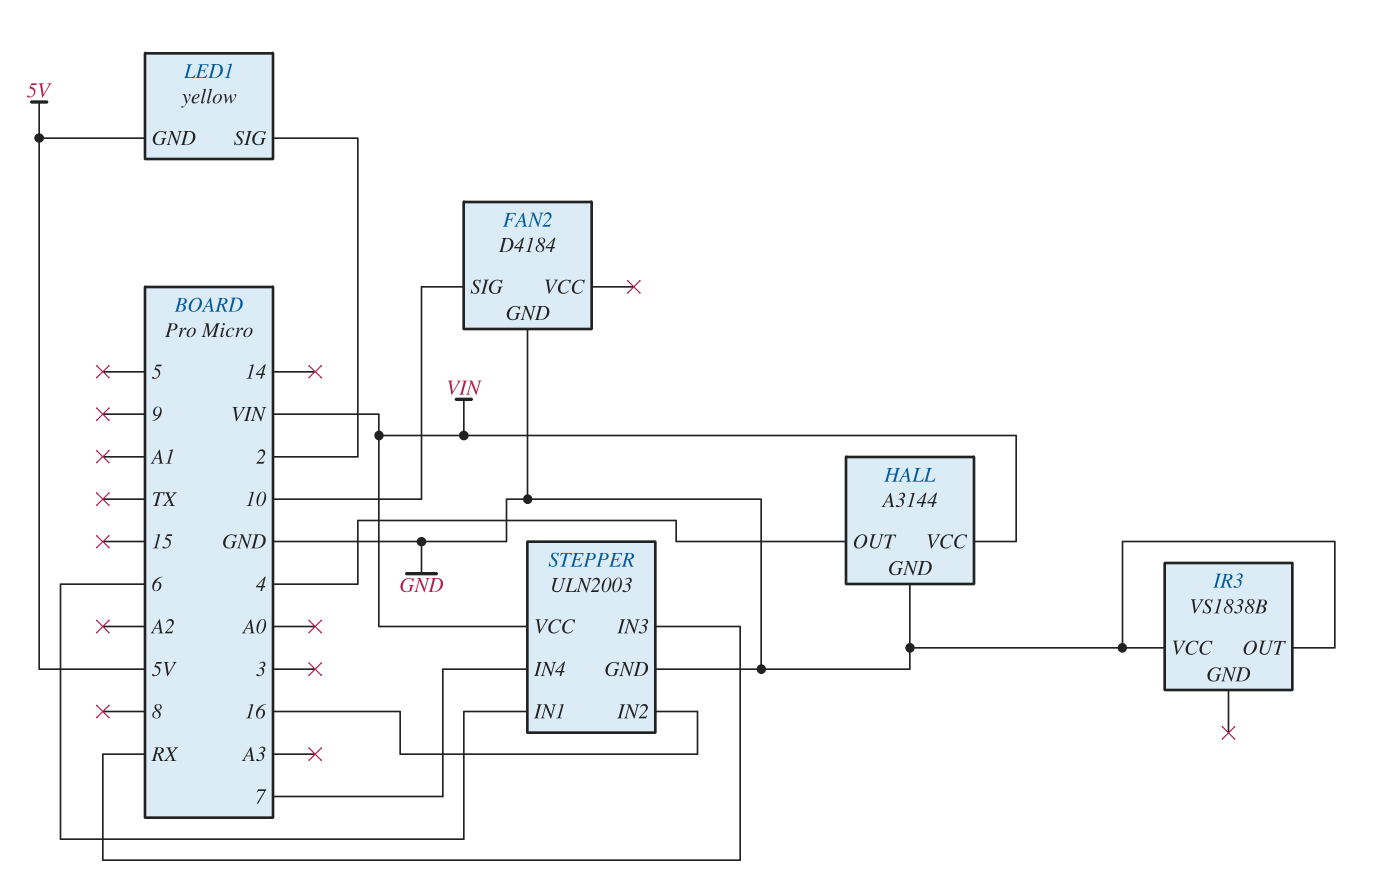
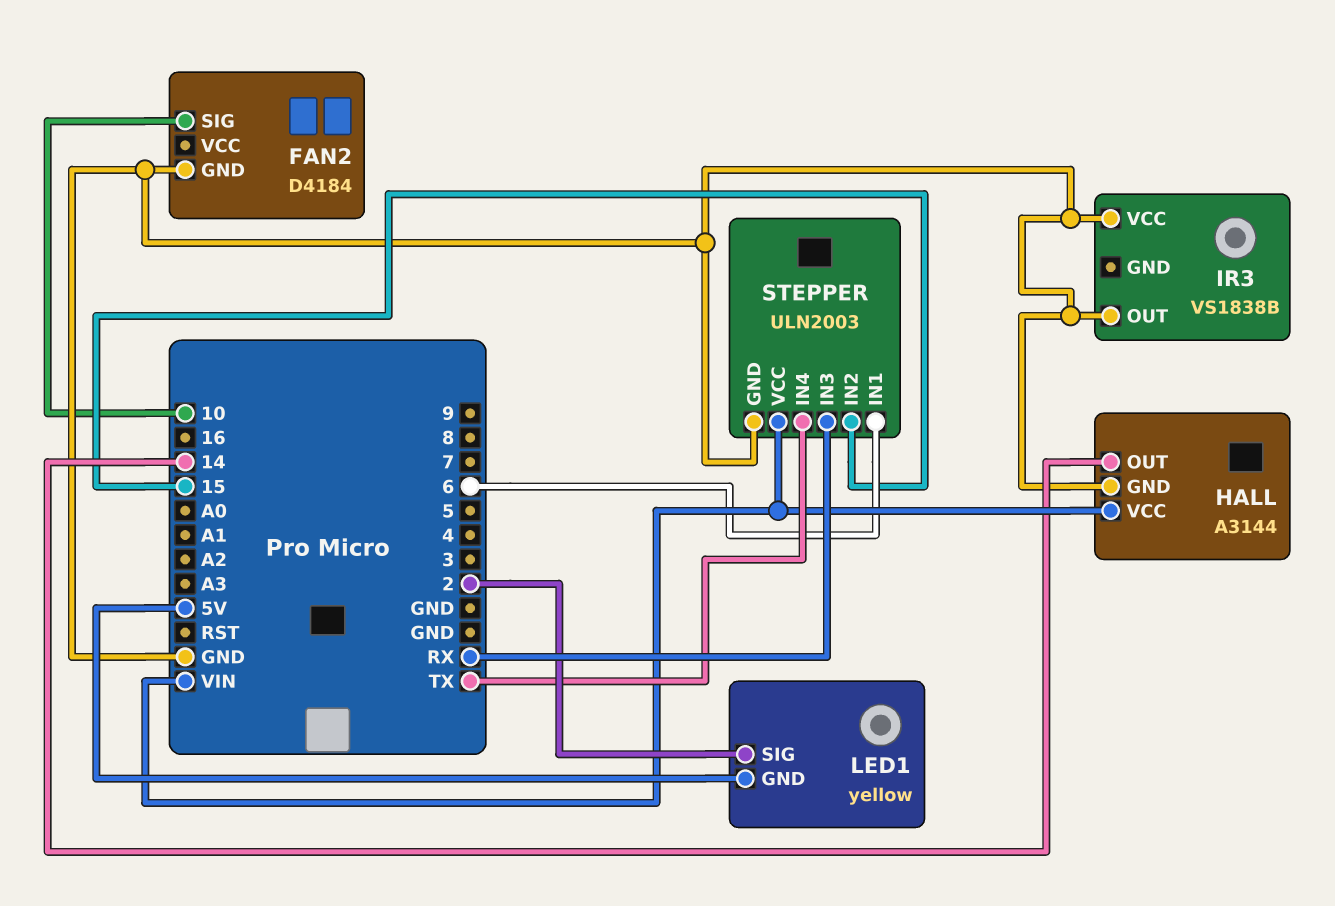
HALL pin OUT: 4 -> 14
STEPPER pin IN2: 16 -> 15
STEPPER pin IN4: 7 -> TX

